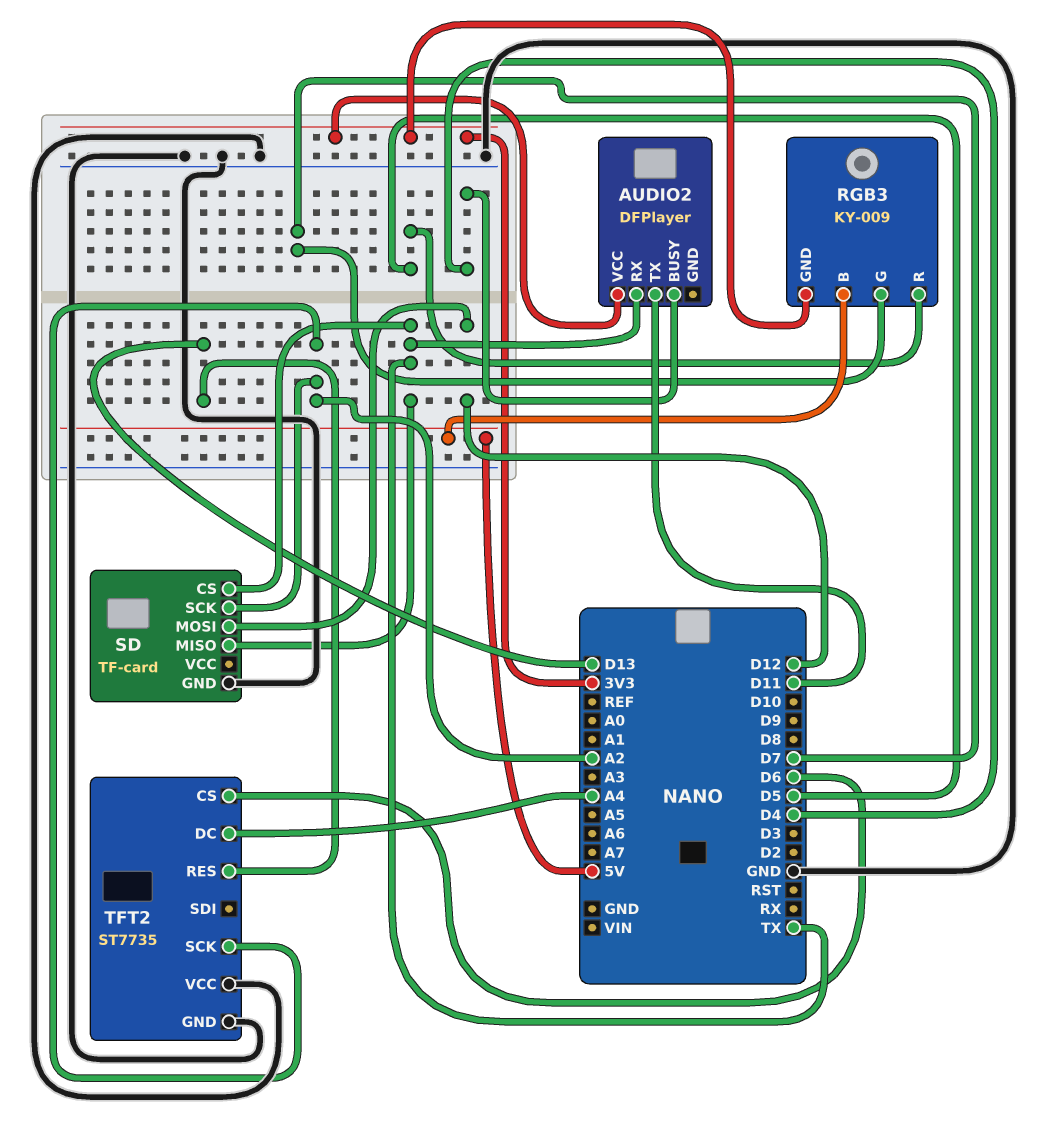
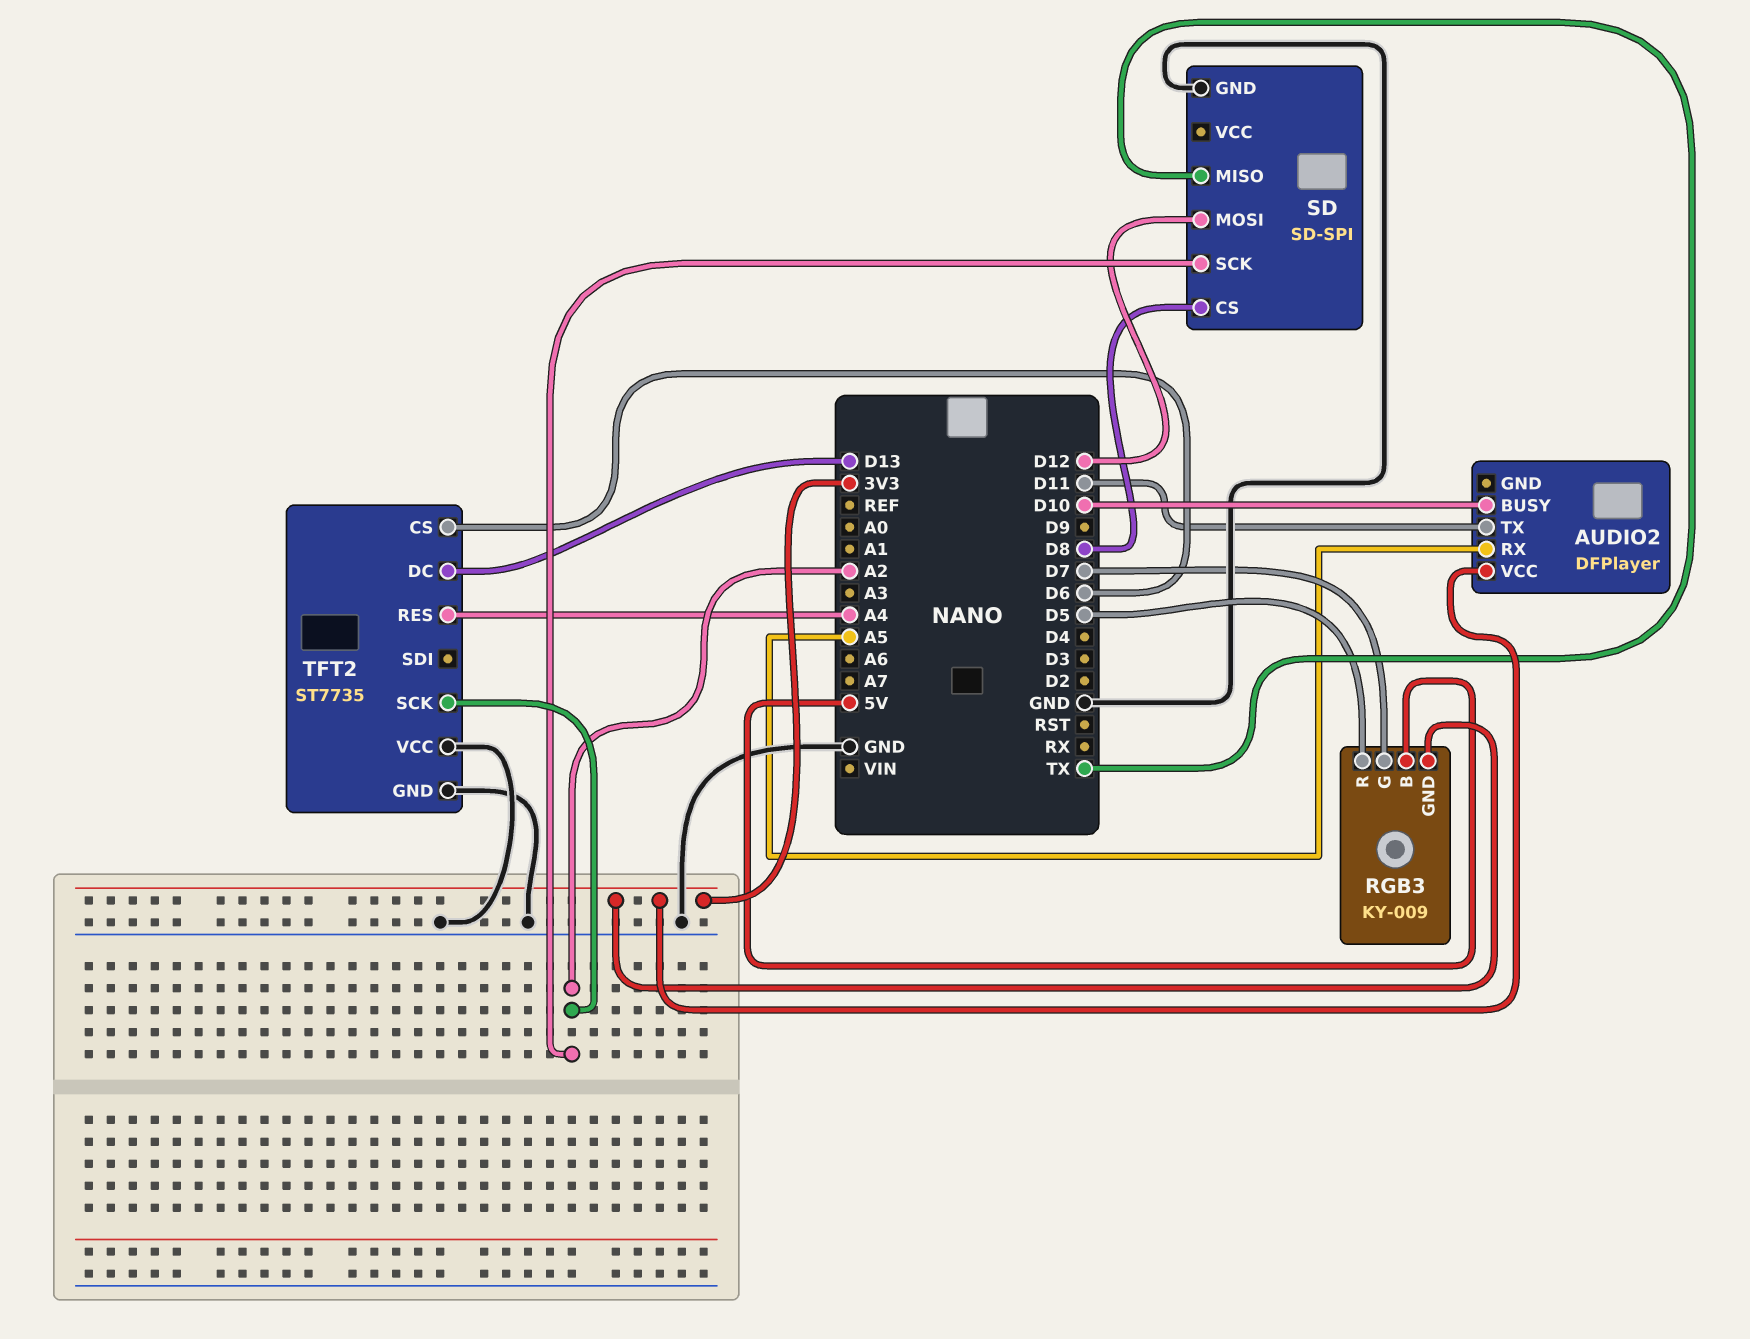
AUDIO2 pin BUSY: D4 -> D10
AUDIO2 pin RX: TX -> A5
SD: TF-card -> SD-SPI
SD pin CS: TX -> D8
TFT2 pin DC: A4 -> D13
TFT2 pin RES: D13 -> A4

